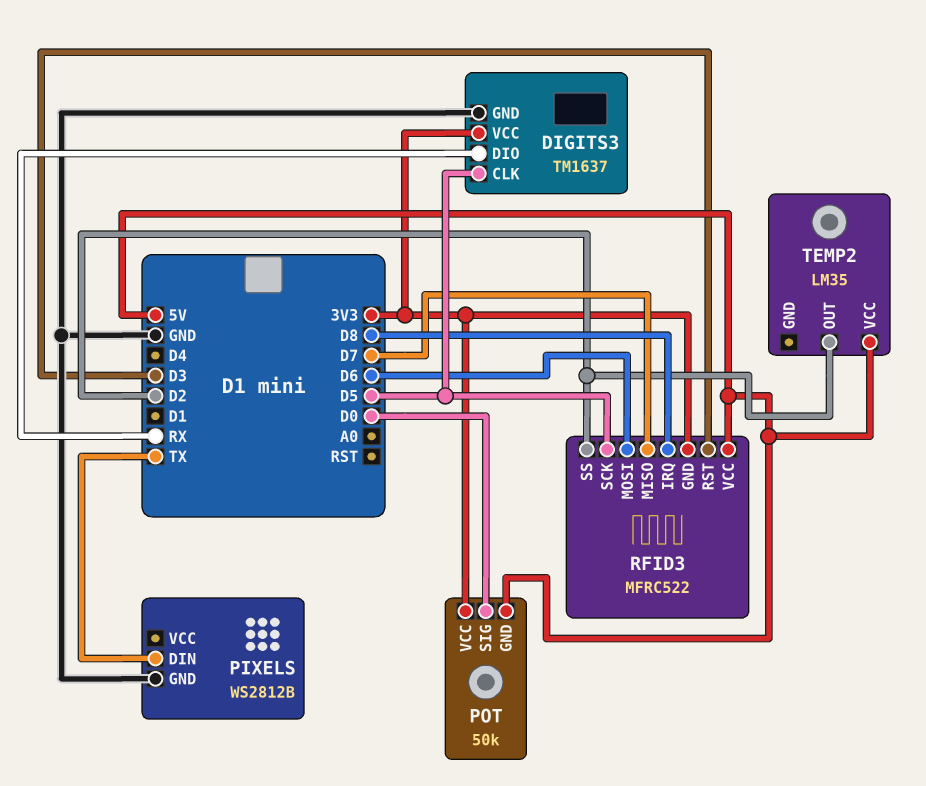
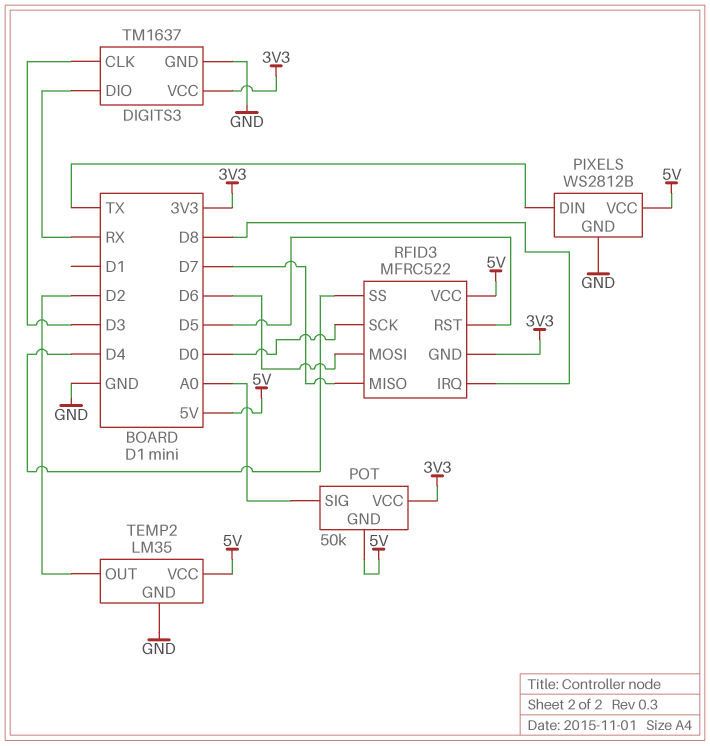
DIGITS3 pin CLK: D5 -> D3
PIXELS pin VCC: none -> 5V
POT pin SIG: D0 -> A0
RFID3 pin RST: D3 -> D5
RFID3 pin SCK: D5 -> D0
RFID3 pin SS: D2 -> D4
TEMP2 pin GND: none -> GND

